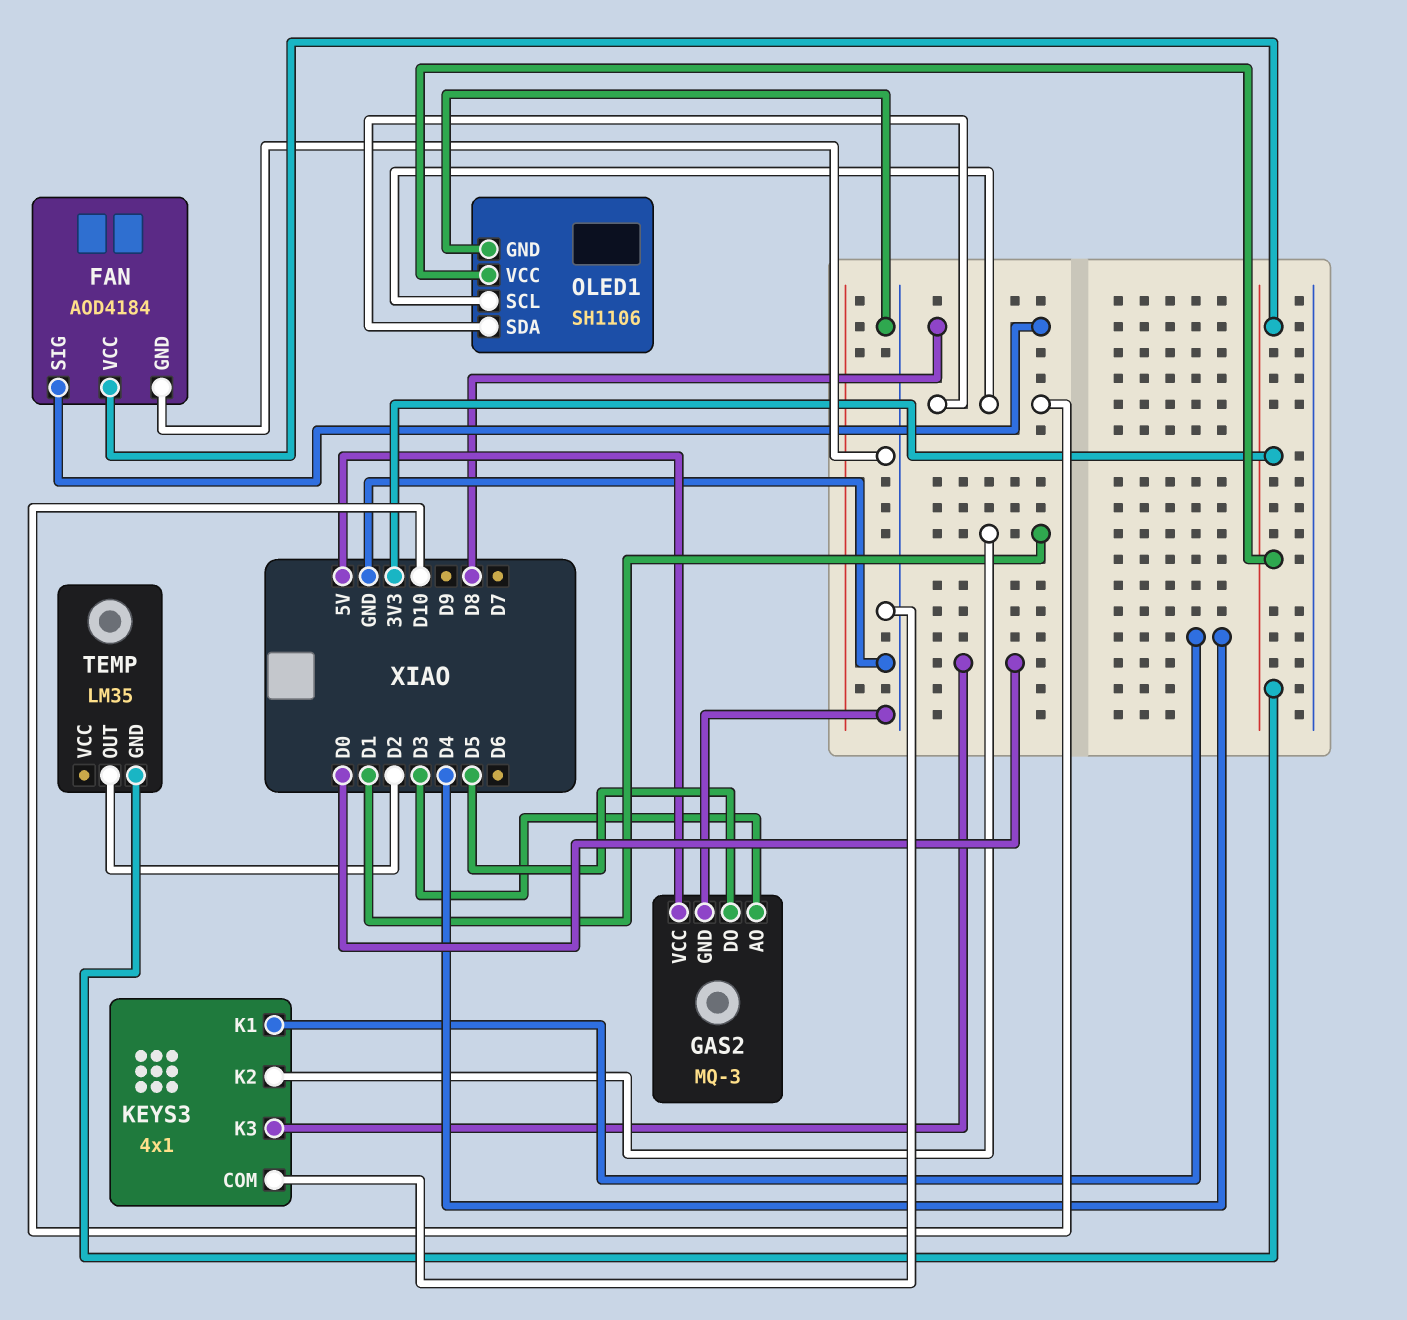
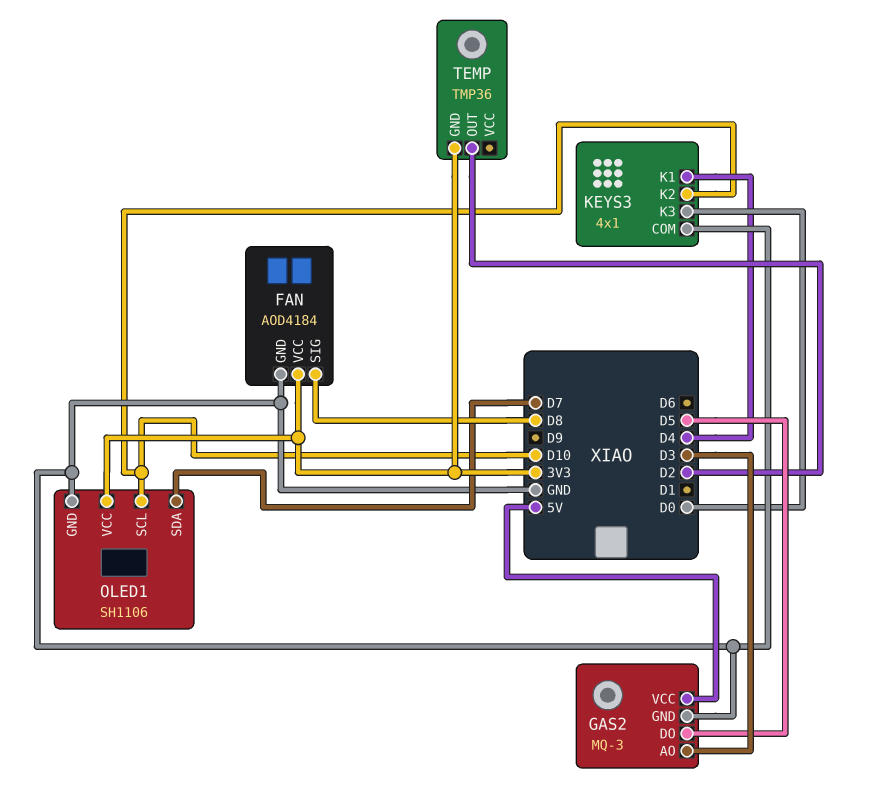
KEYS3 pin K2: D1 -> D10
OLED1 pin SDA: D10 -> D7
TEMP: LM35 -> TMP36

